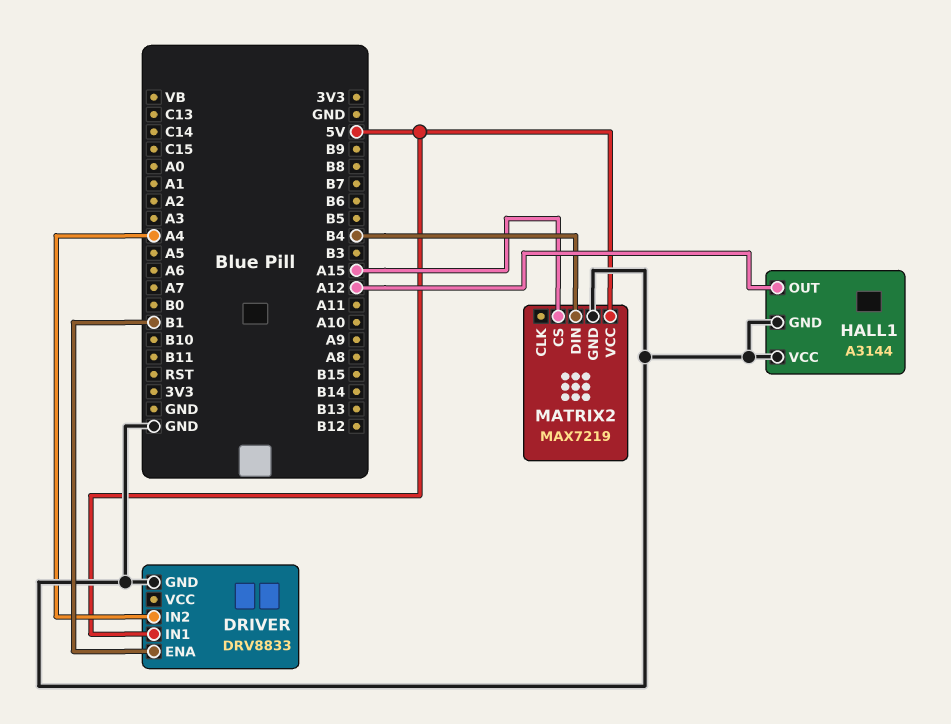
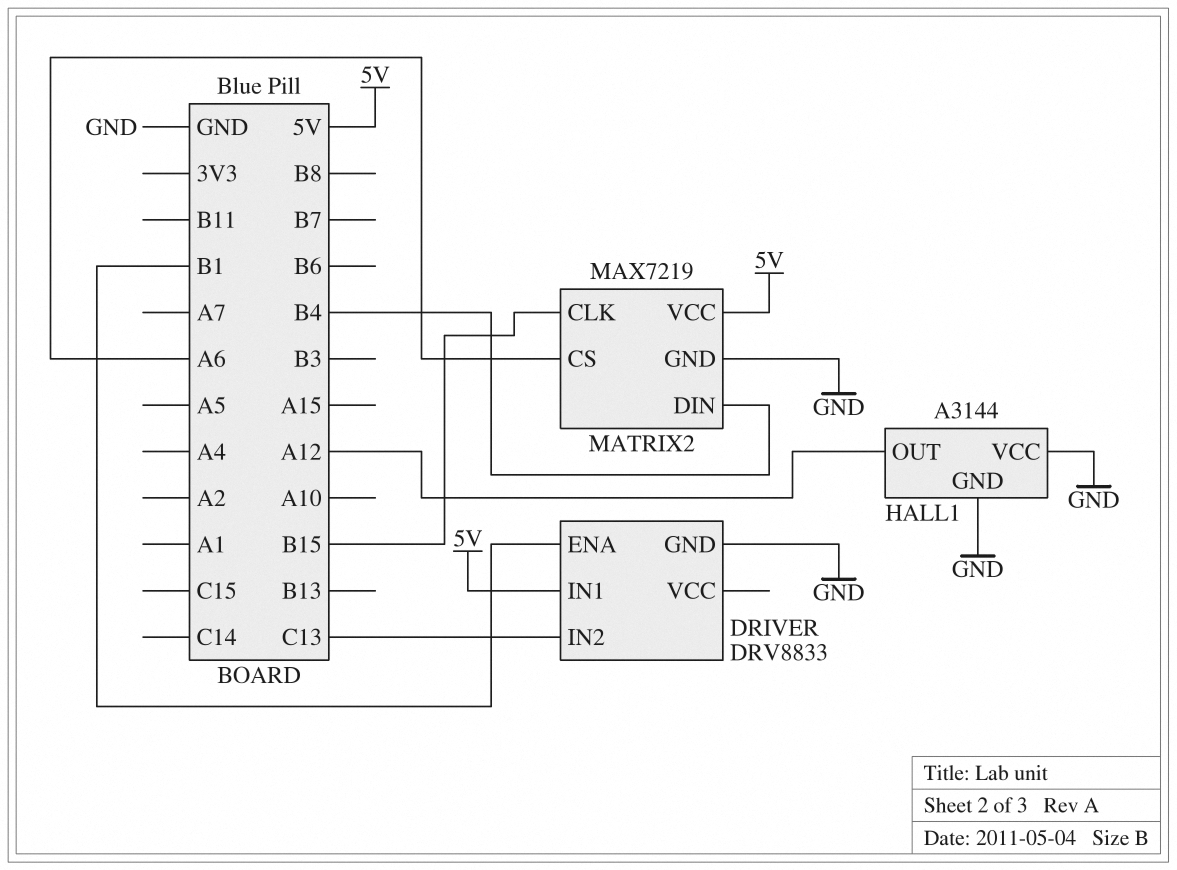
DRIVER pin IN2: A4 -> C13
MATRIX2 pin CLK: none -> B15
MATRIX2 pin CS: A15 -> A6

